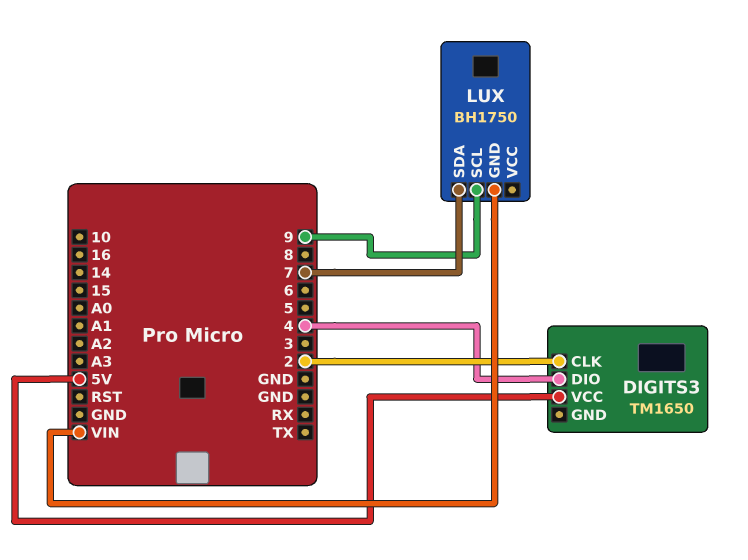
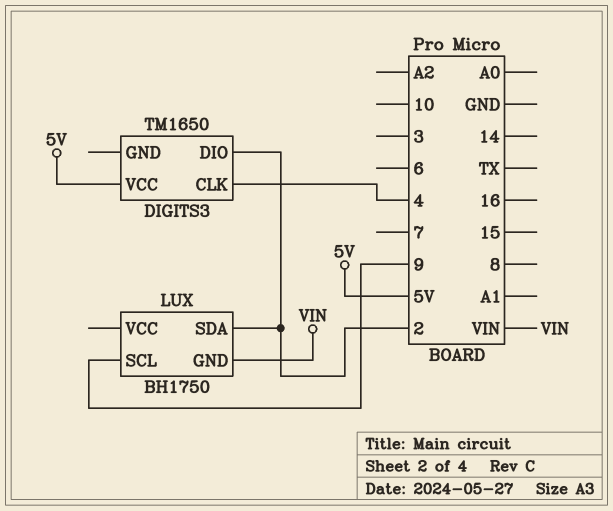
DIGITS3 pin CLK: 2 -> 4
DIGITS3 pin DIO: 4 -> 2
LUX pin SDA: 7 -> 2

